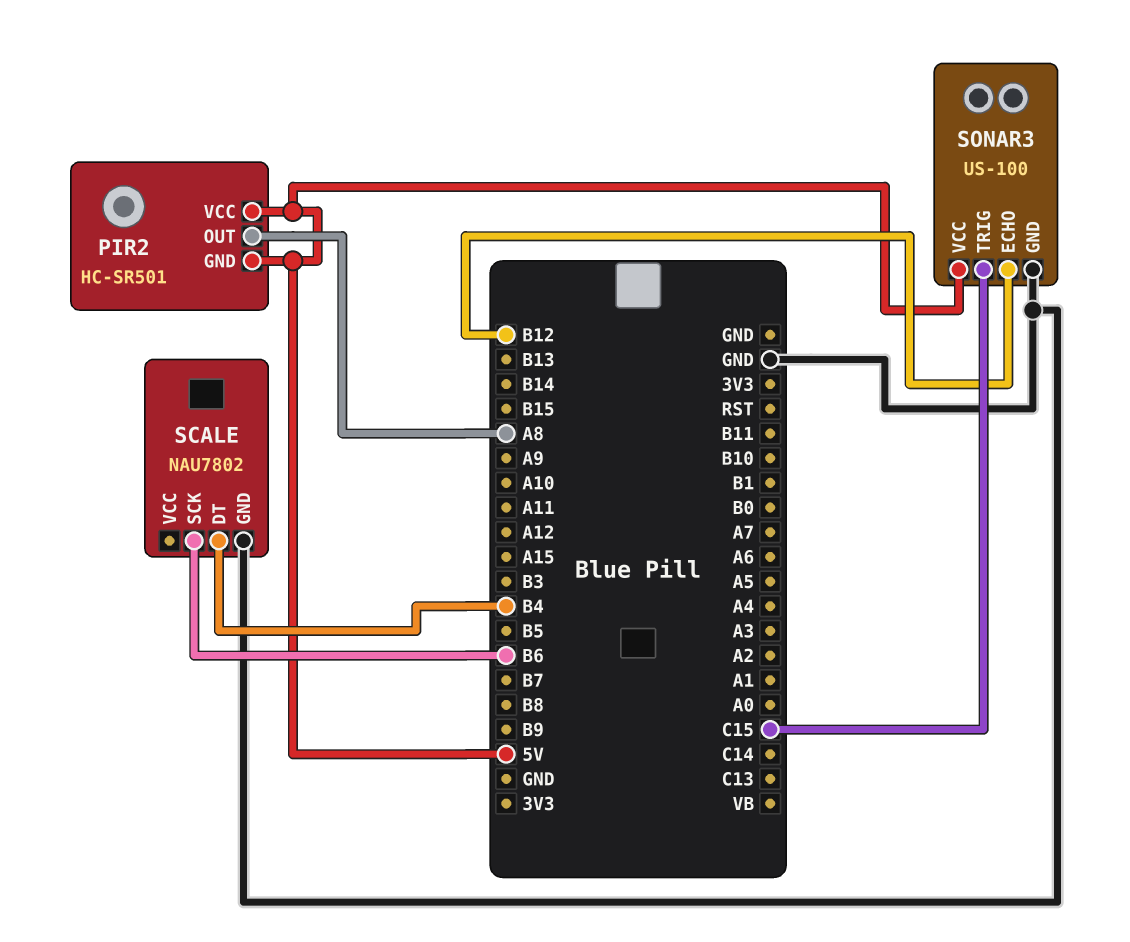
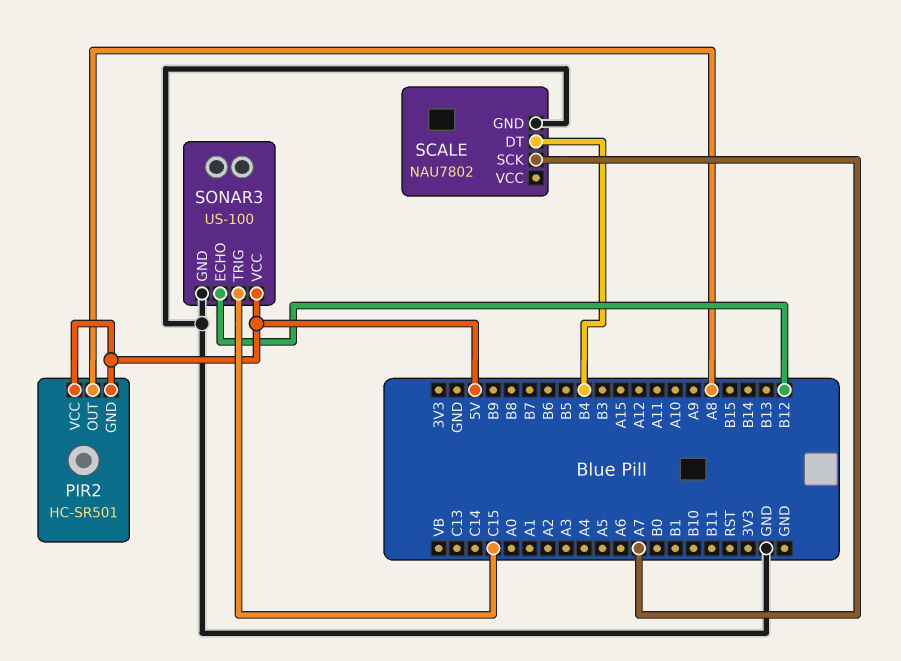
SCALE pin SCK: B6 -> A7

